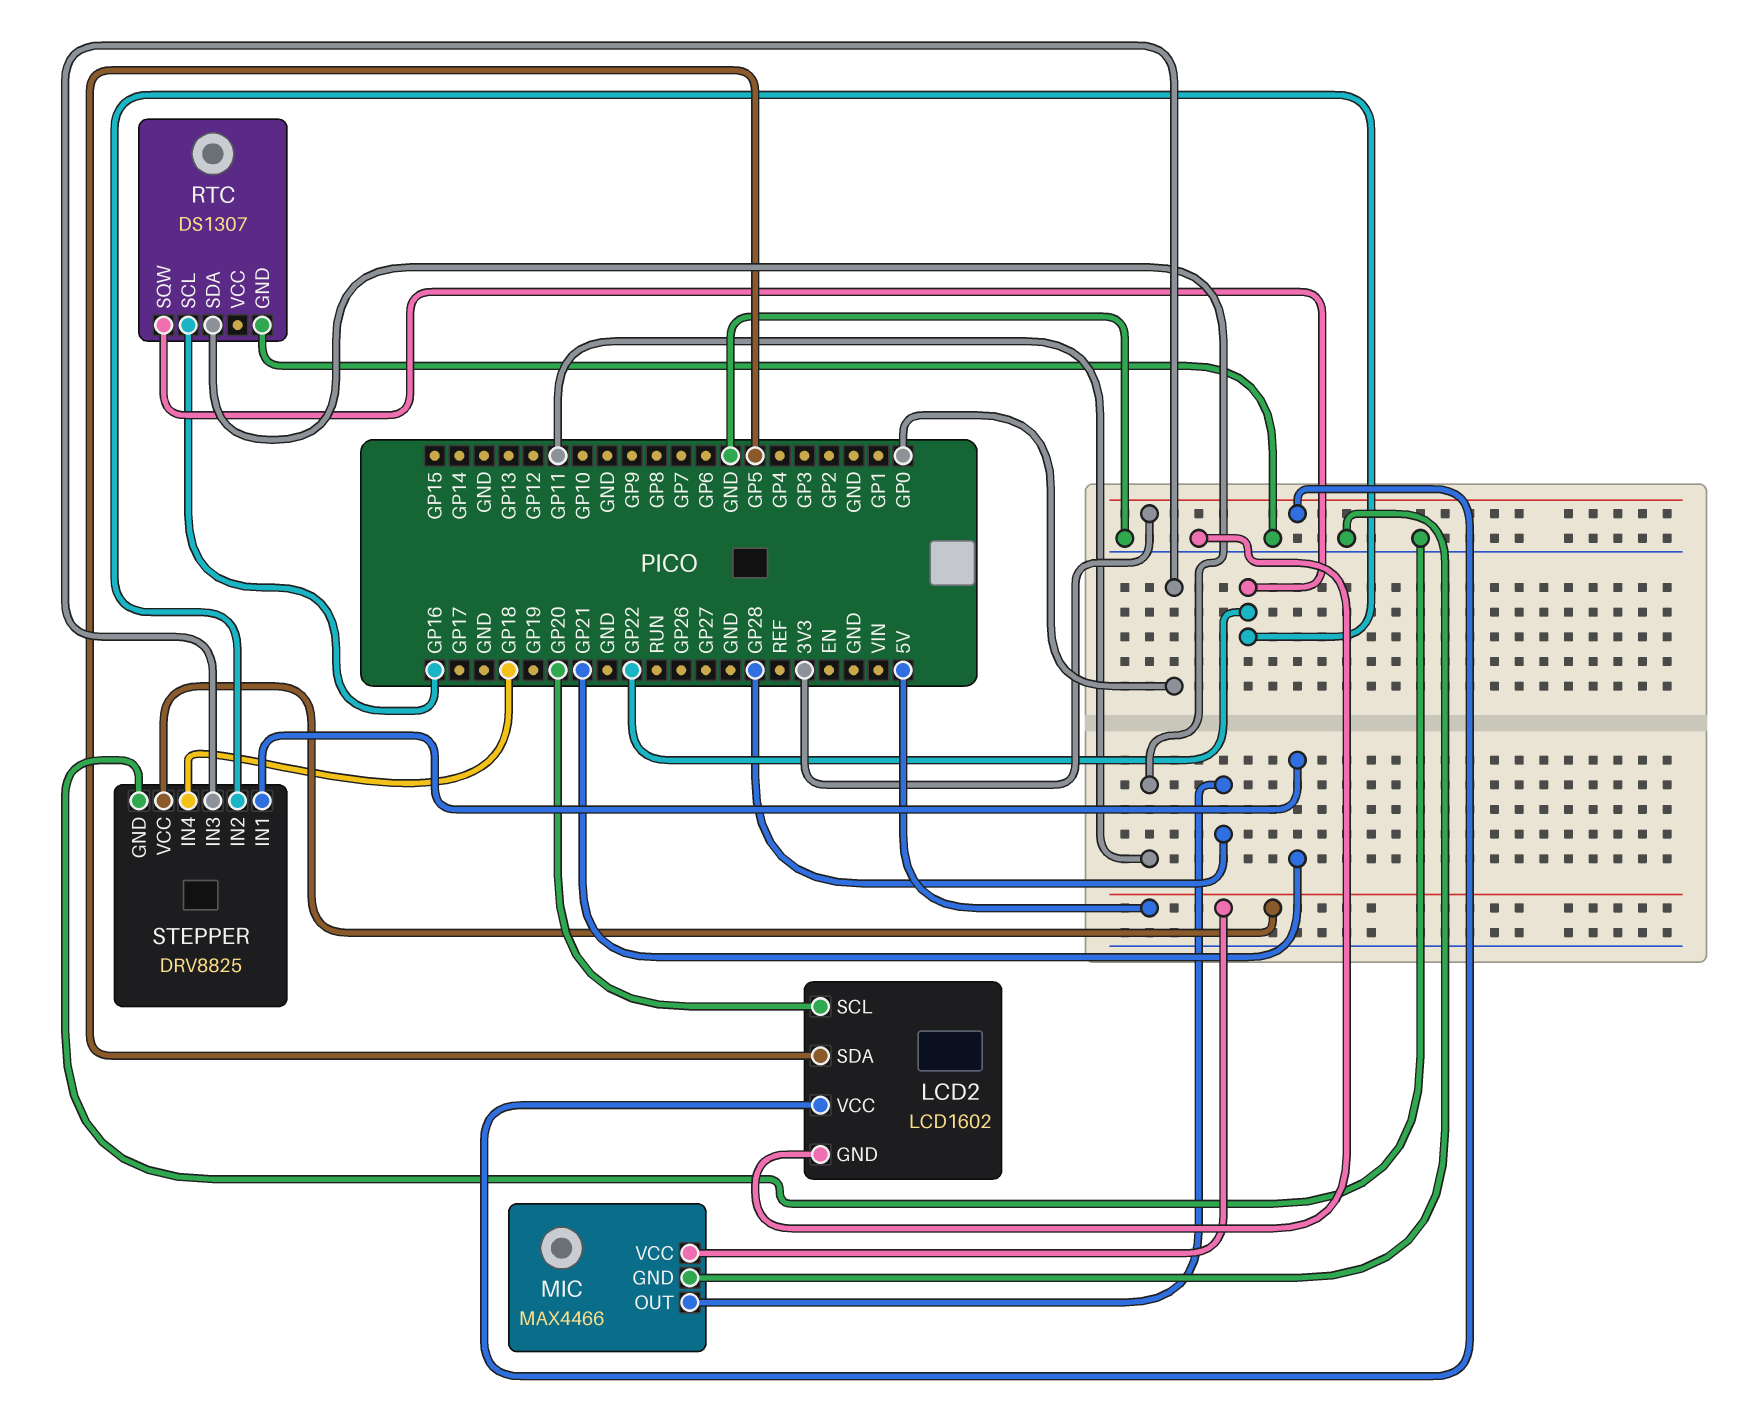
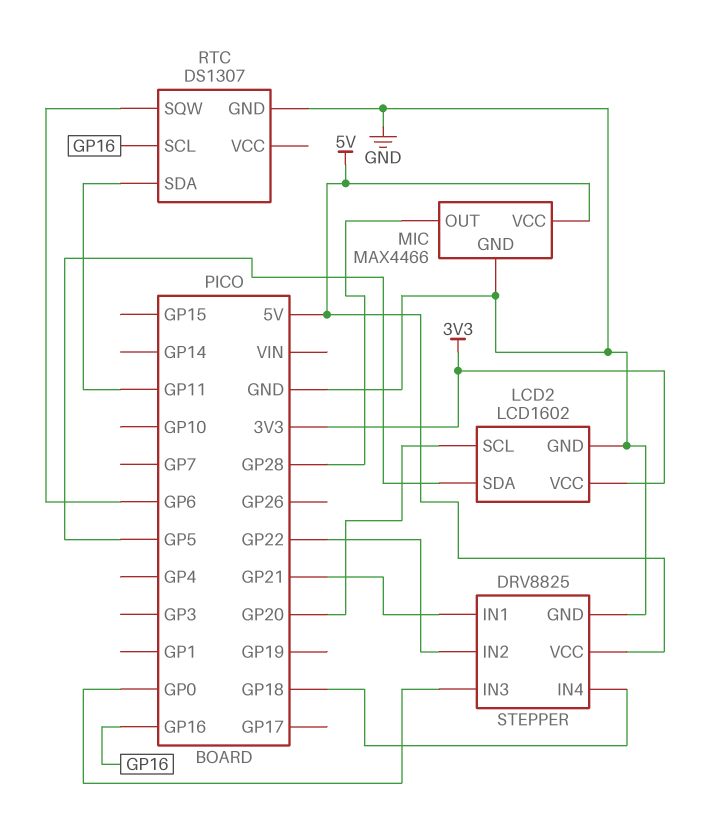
RTC pin SQW: GP22 -> GP6

